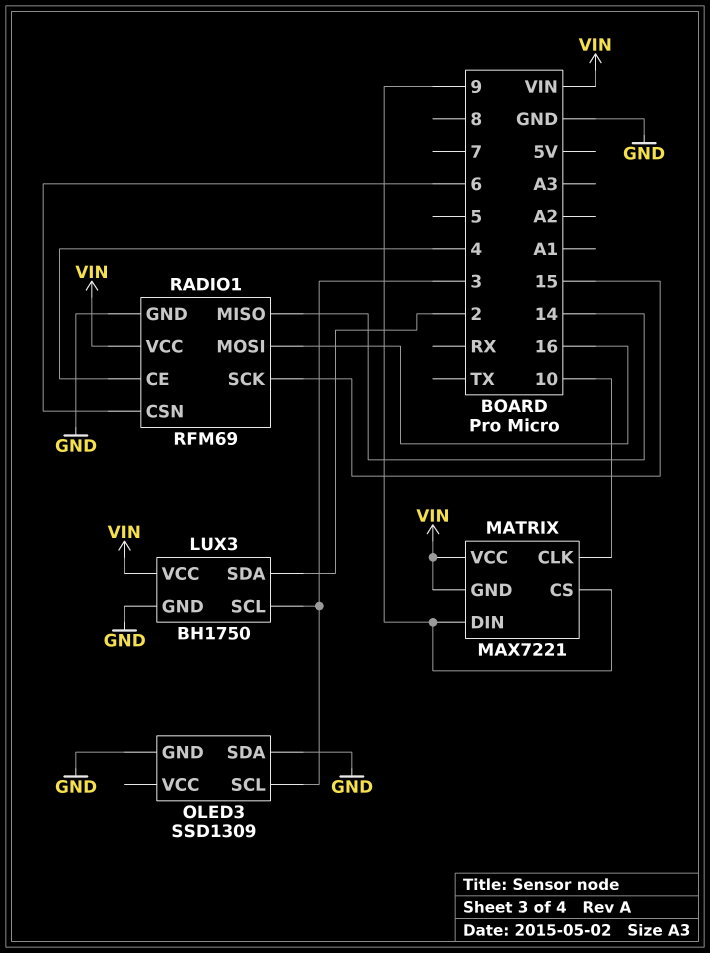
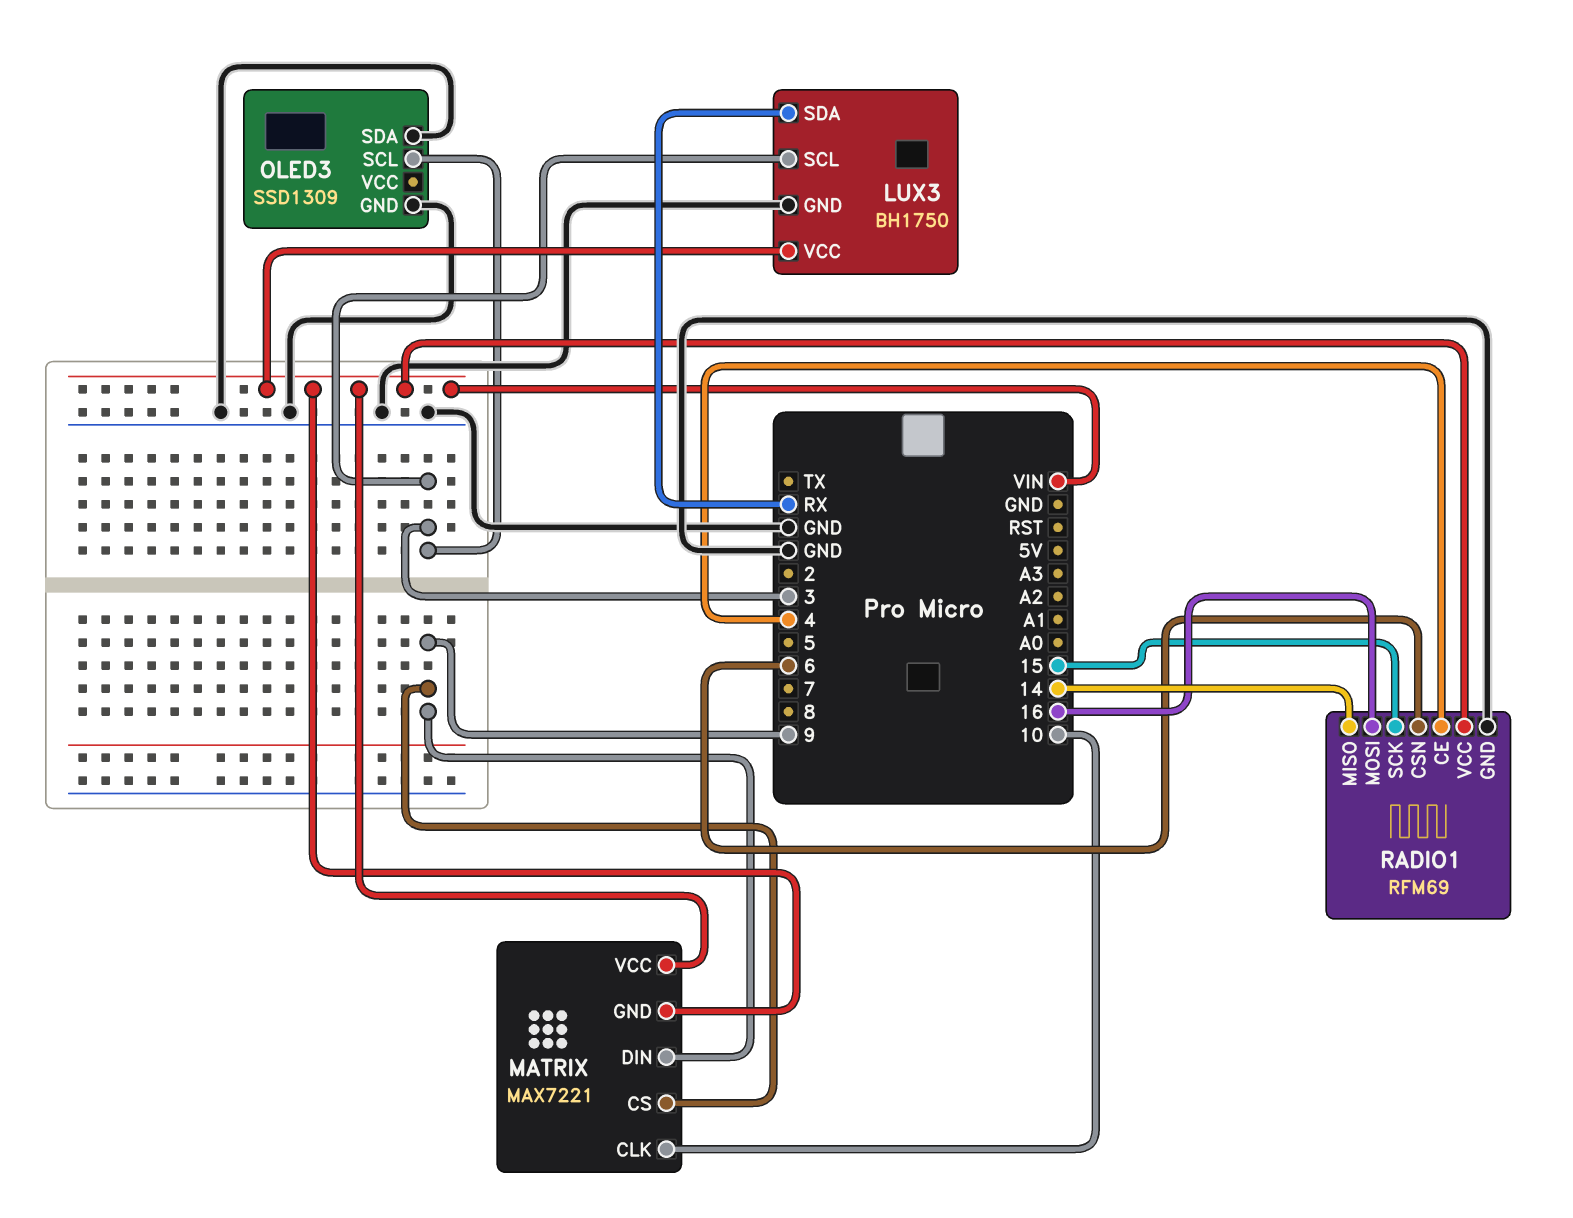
LUX3 pin SDA: 2 -> RX

